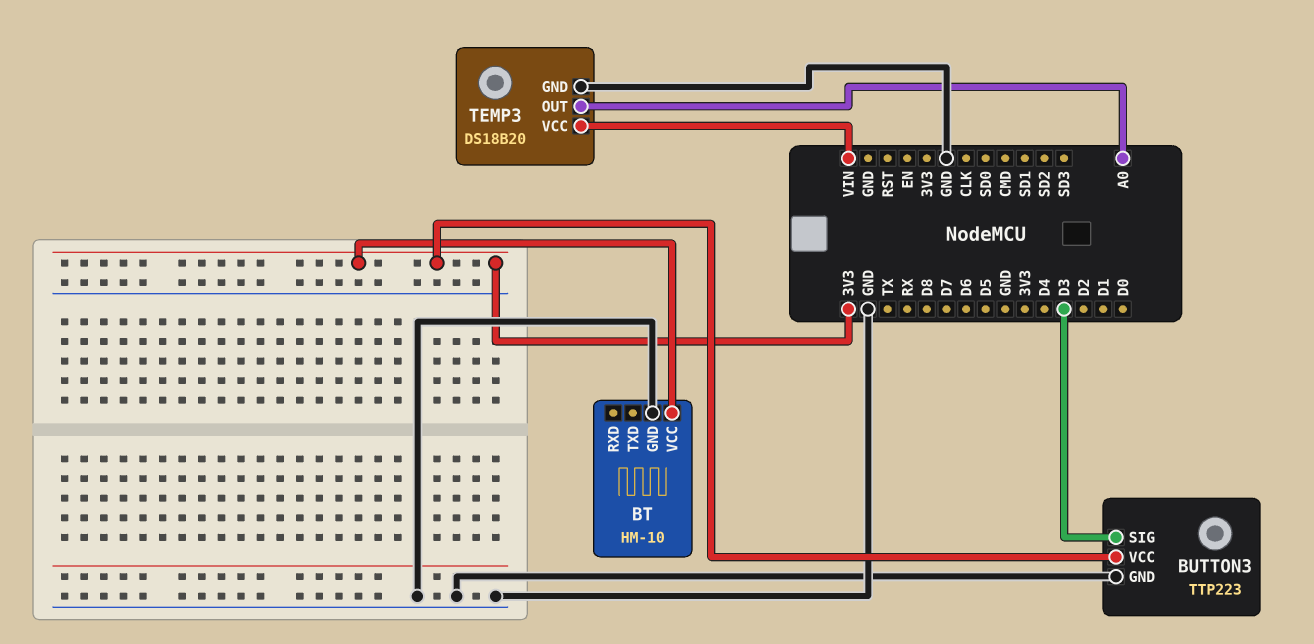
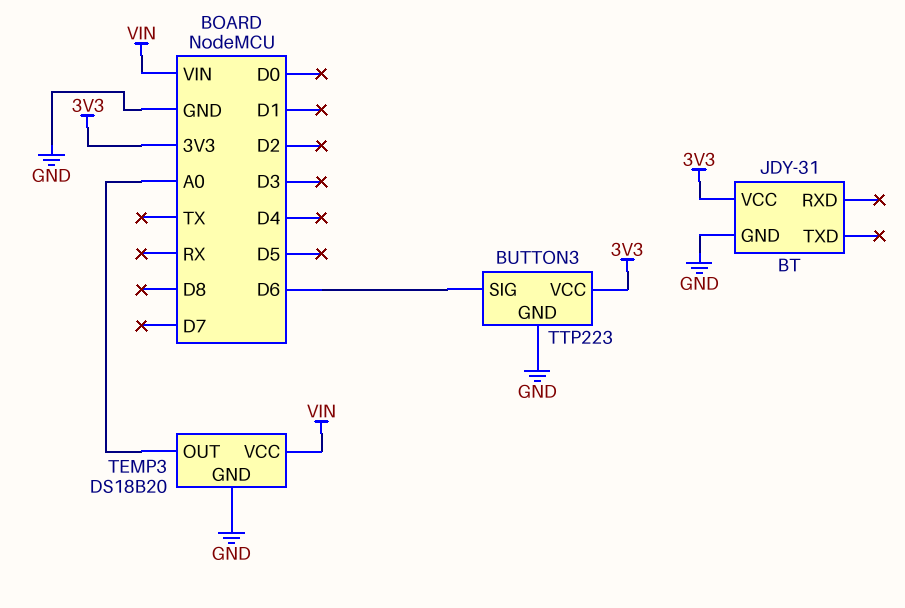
BT: HM-10 -> JDY-31
BUTTON3 pin SIG: D3 -> D6

